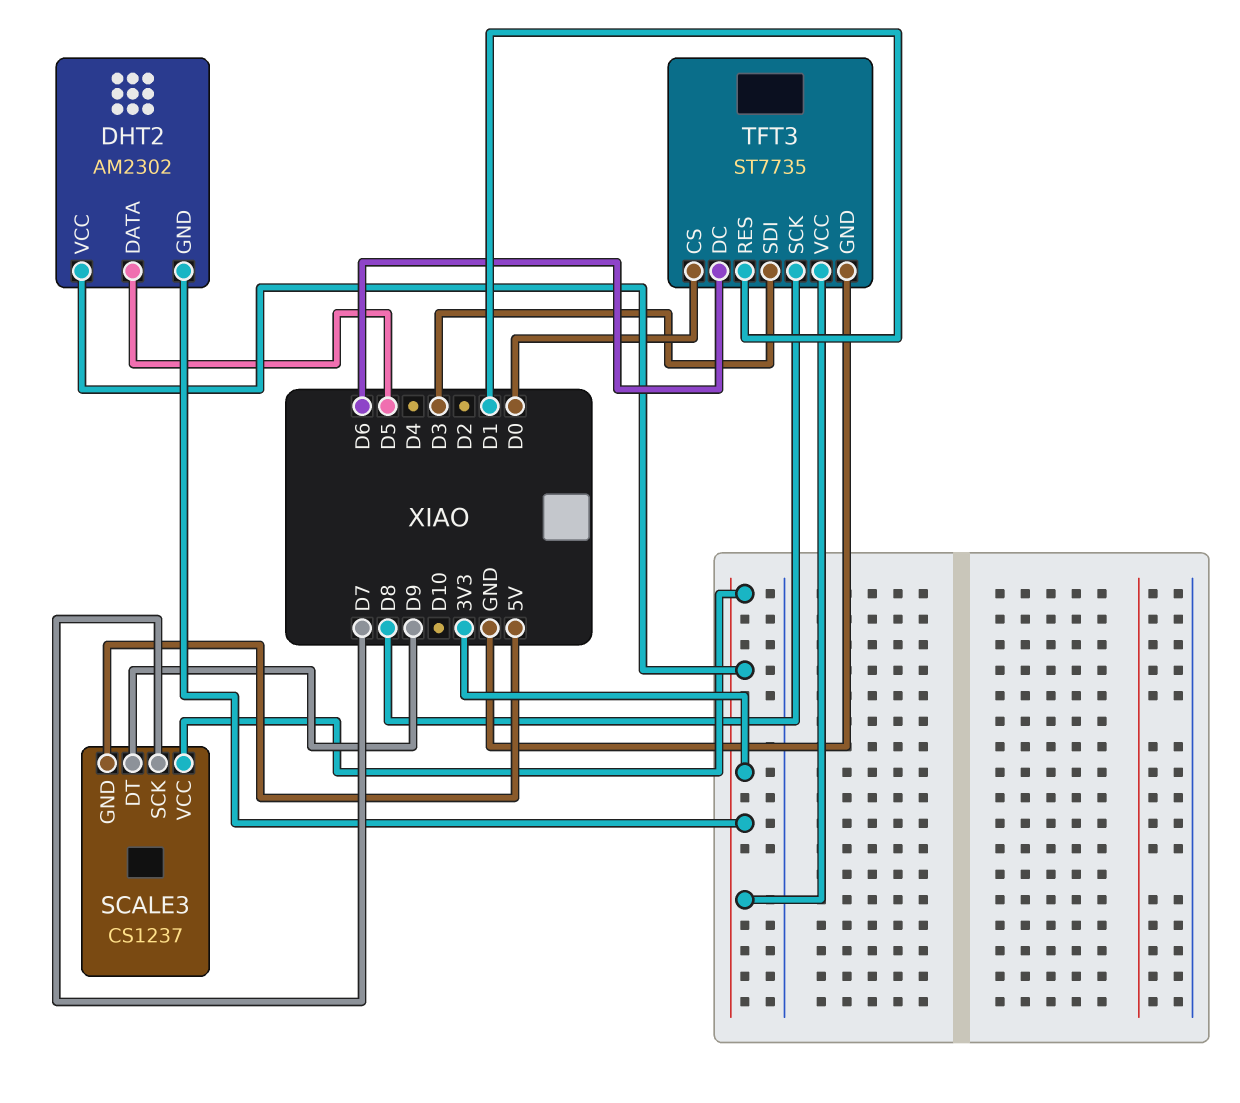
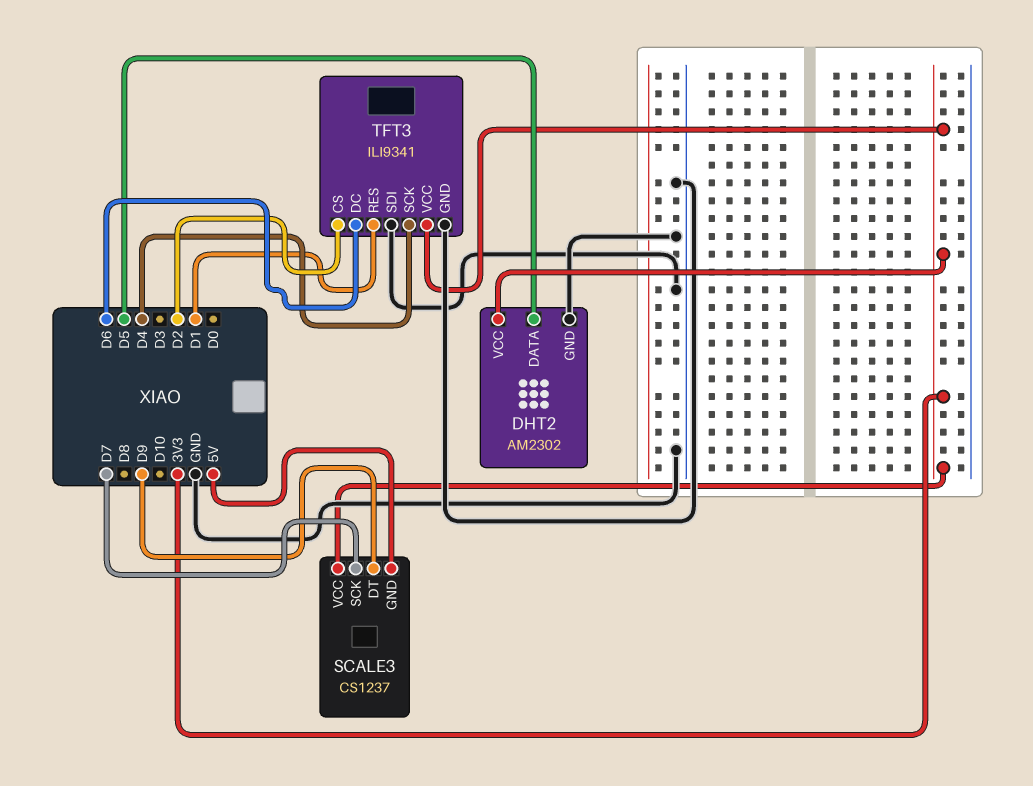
DHT2 pin GND: 3V3 -> GND
TFT3: ST7735 -> ILI9341
TFT3 pin CS: D0 -> D2
TFT3 pin SCK: D8 -> D4
TFT3 pin SDI: D3 -> GND

